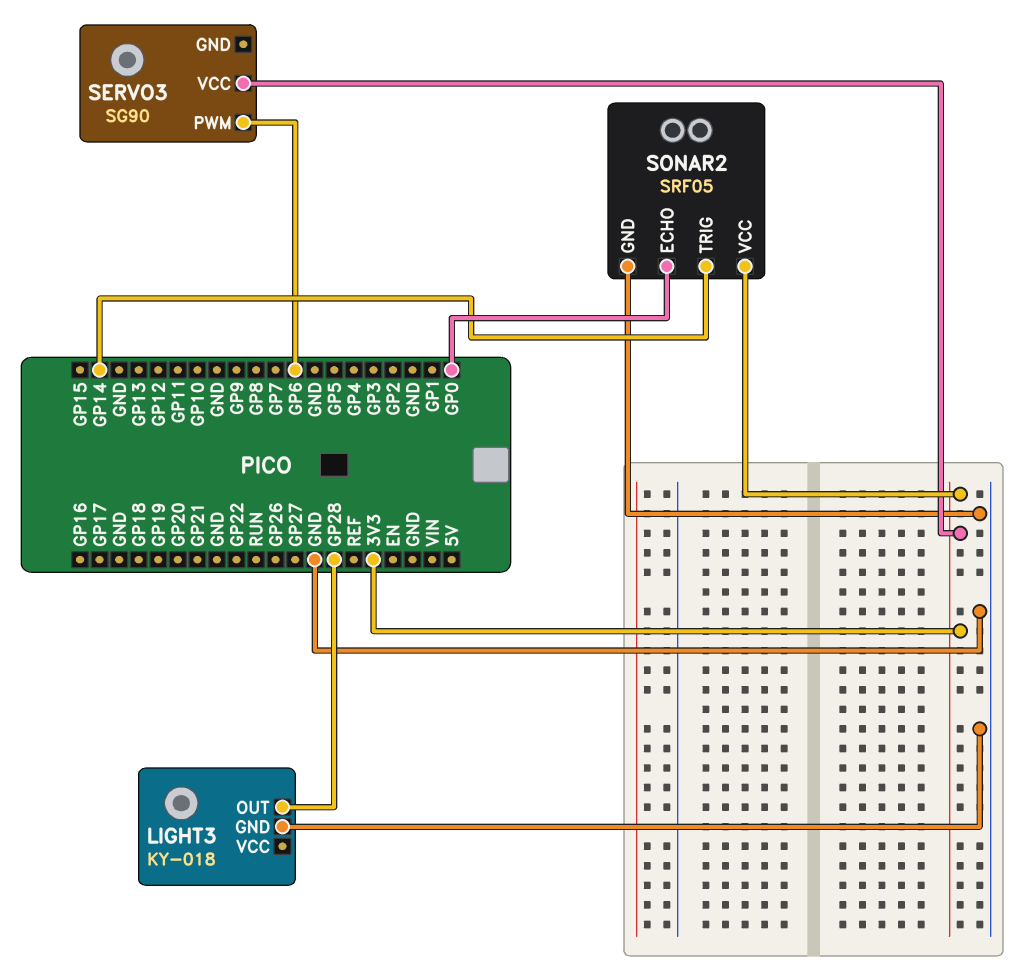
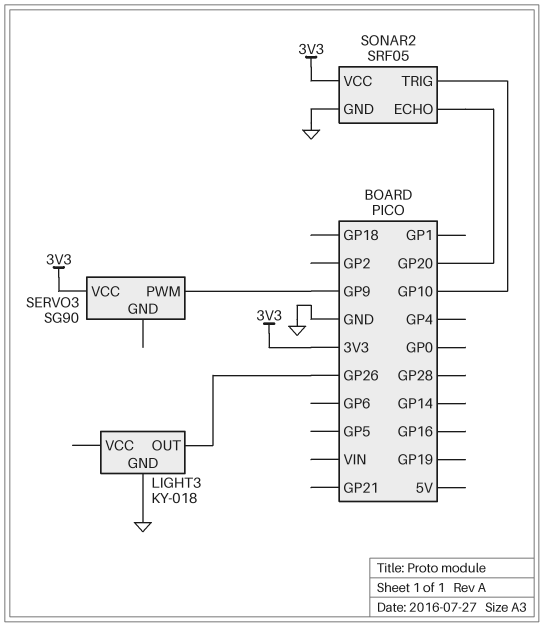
LIGHT3 pin OUT: GP28 -> GP26
SERVO3 pin PWM: GP6 -> GP9
SONAR2 pin ECHO: GP0 -> GP20
SONAR2 pin TRIG: GP14 -> GP10

